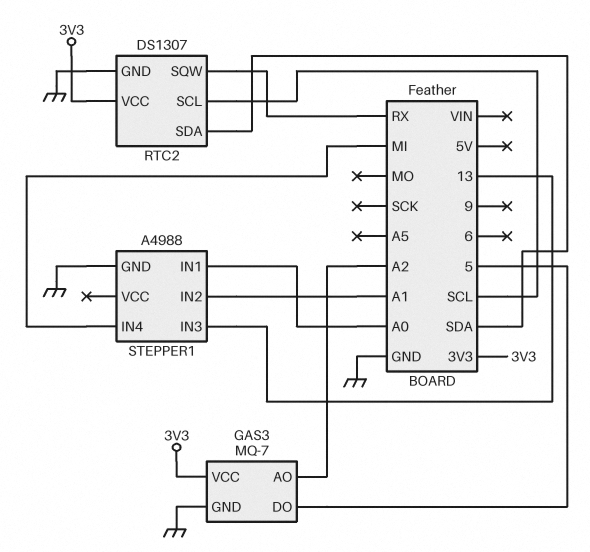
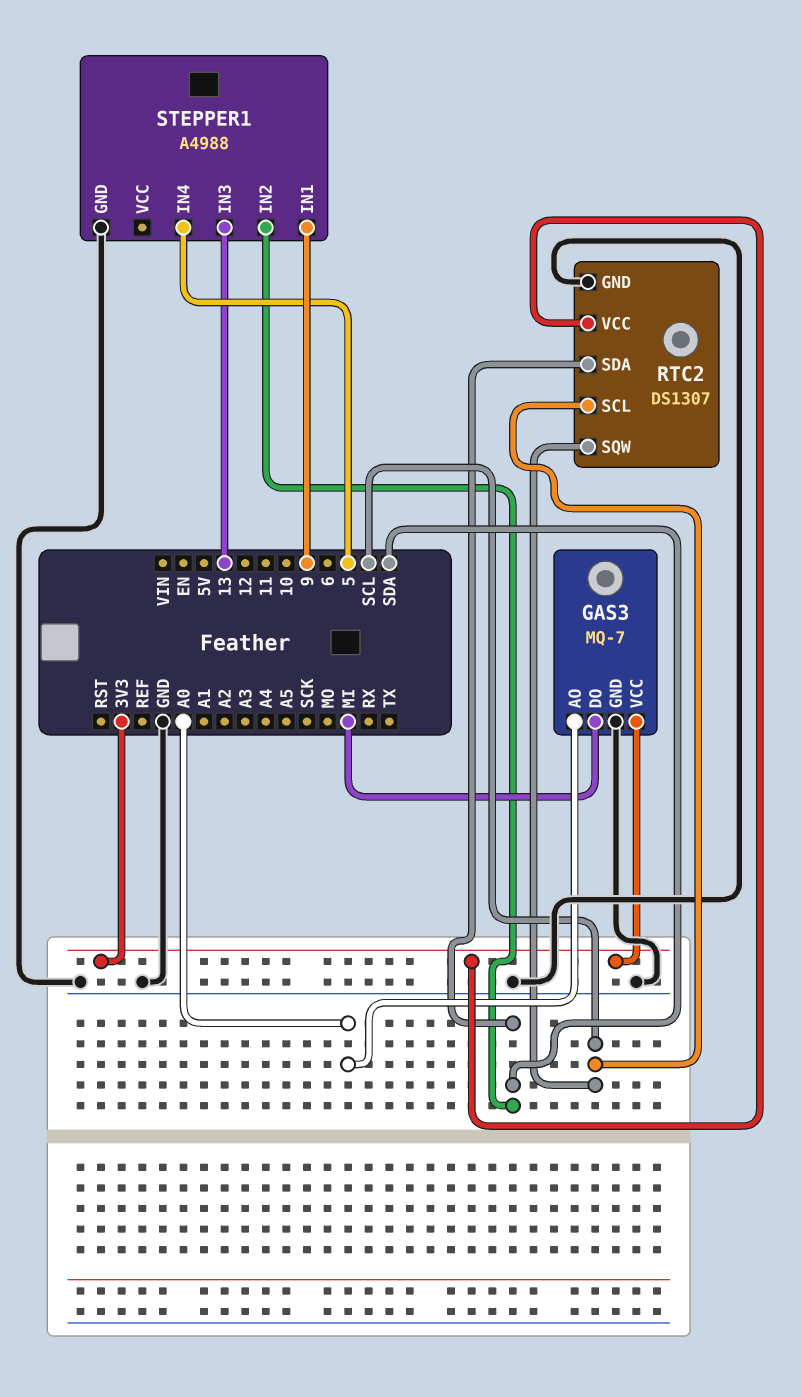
GAS3 pin AO: A2 -> A0
GAS3 pin DO: 5 -> MI
RTC2 pin SQW: RX -> SCL
STEPPER1 pin IN1: A0 -> 9
STEPPER1 pin IN2: A1 -> SDA
STEPPER1 pin IN4: MI -> 5

